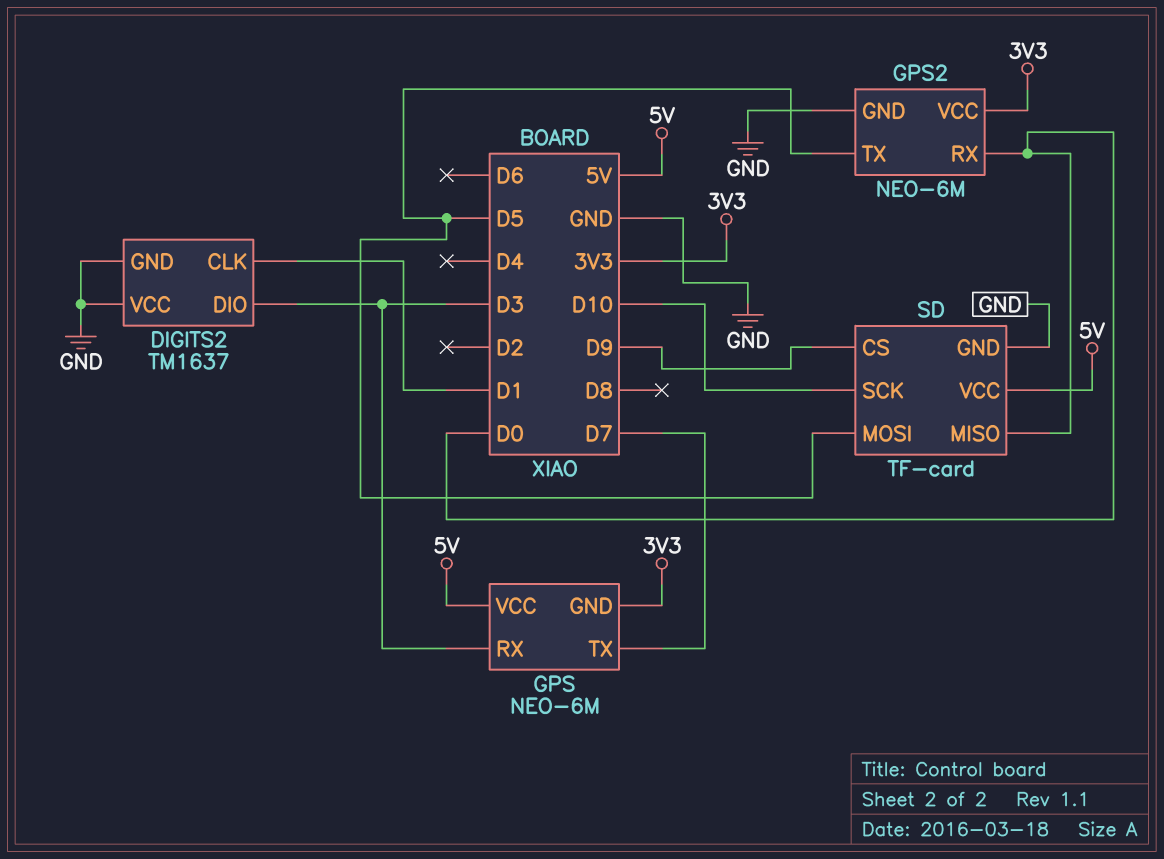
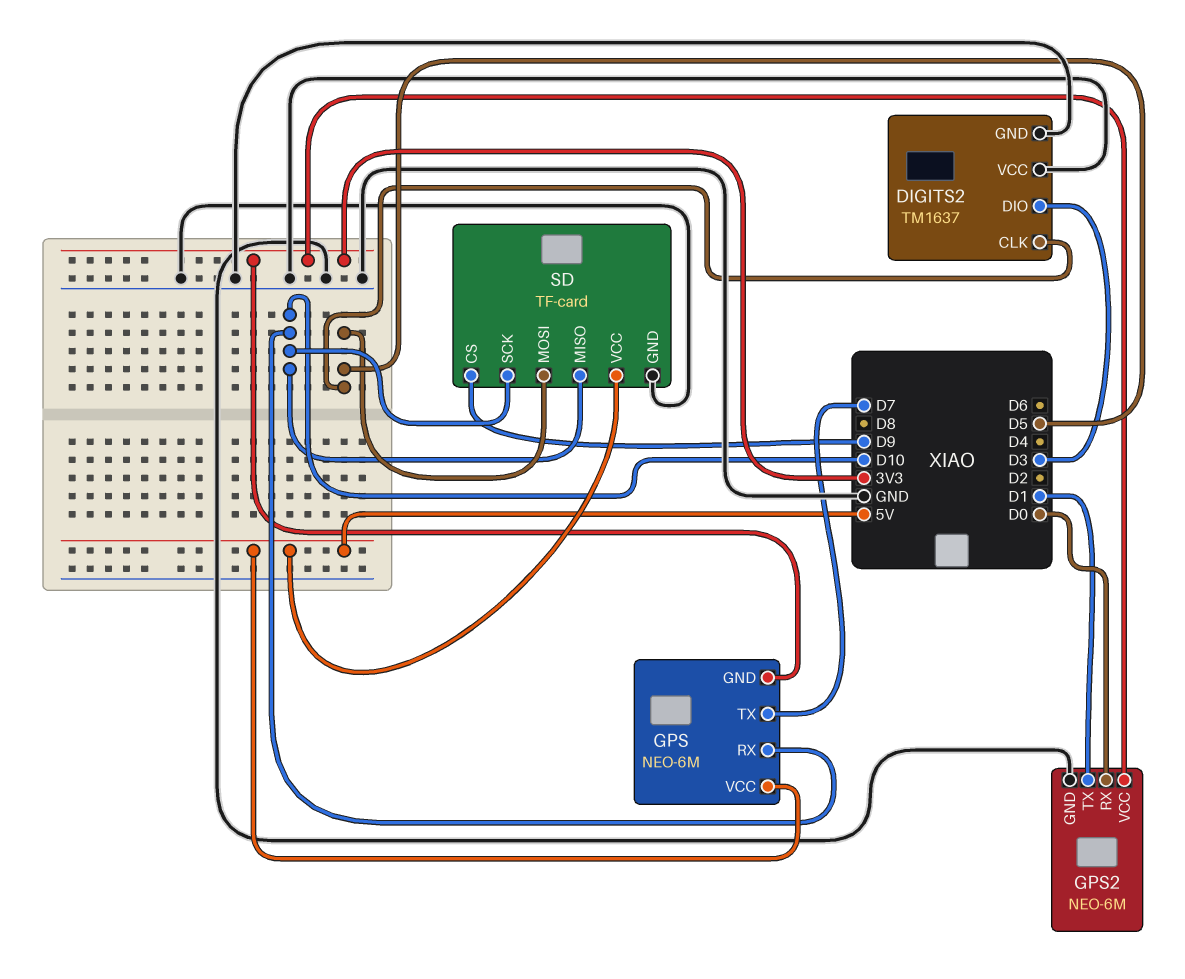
DIGITS2 pin CLK: D1 -> D5
GPS pin RX: D3 -> D10
GPS2 pin TX: D5 -> D1
SD pin MISO: D0 -> D10

